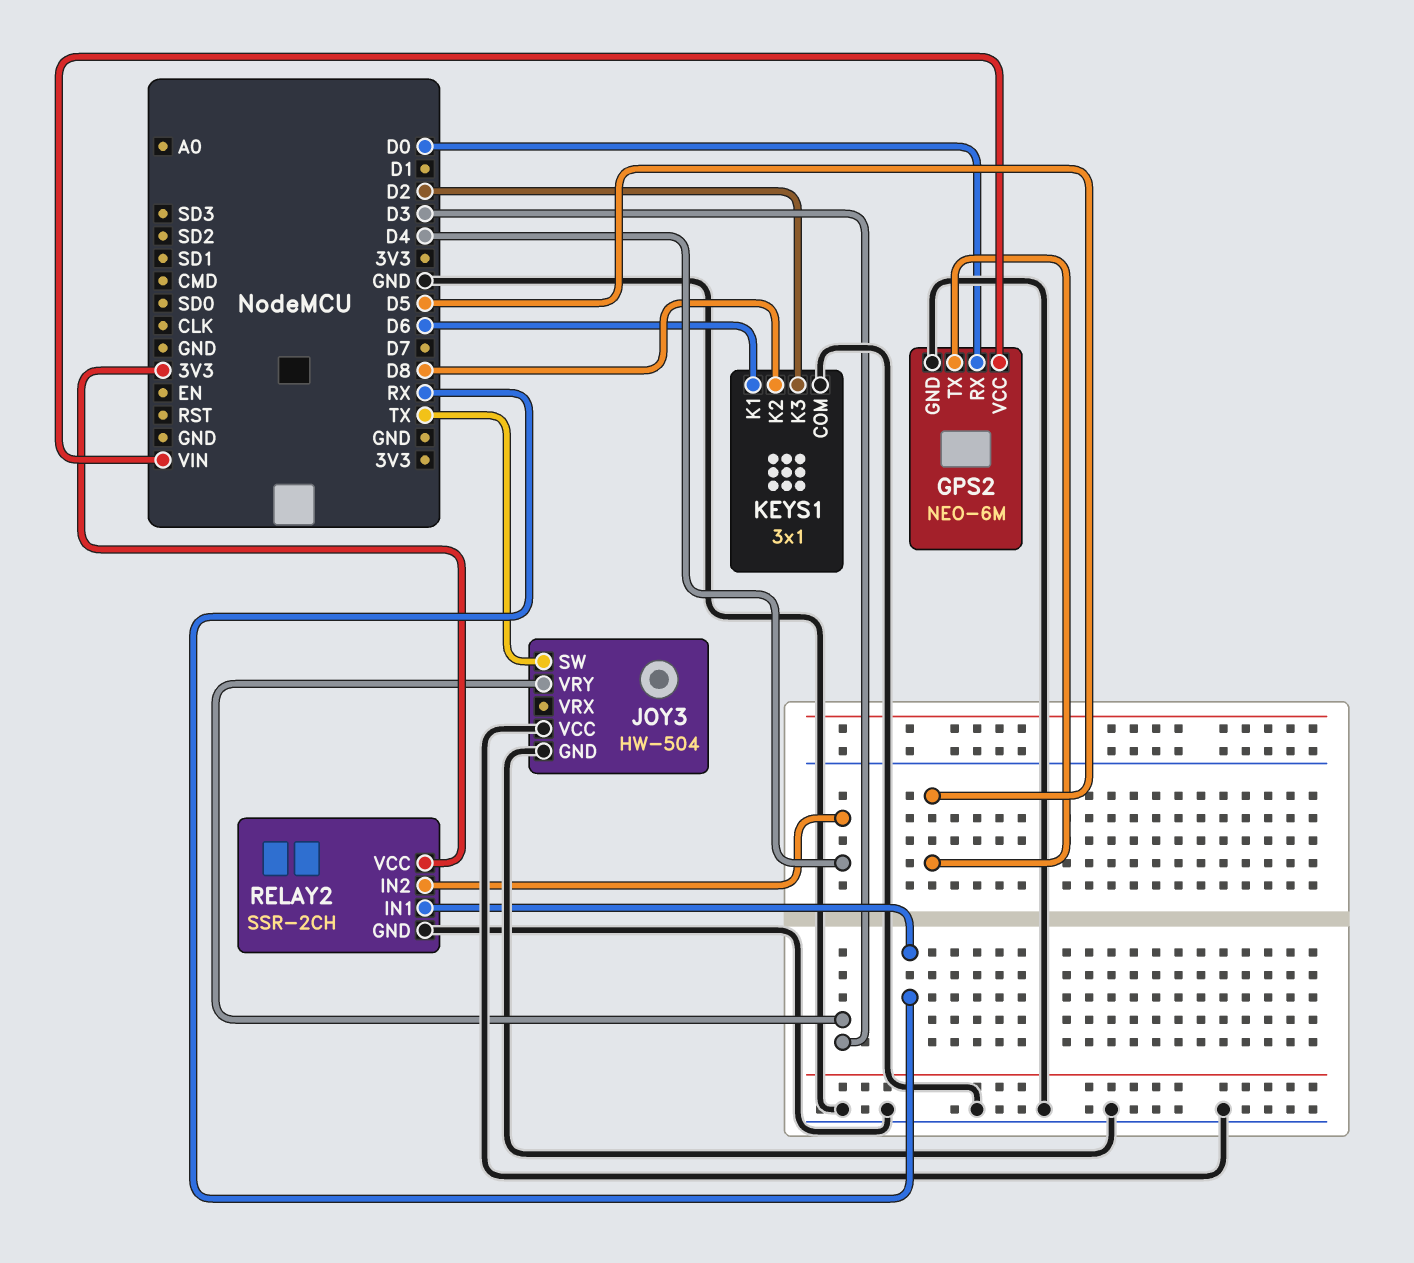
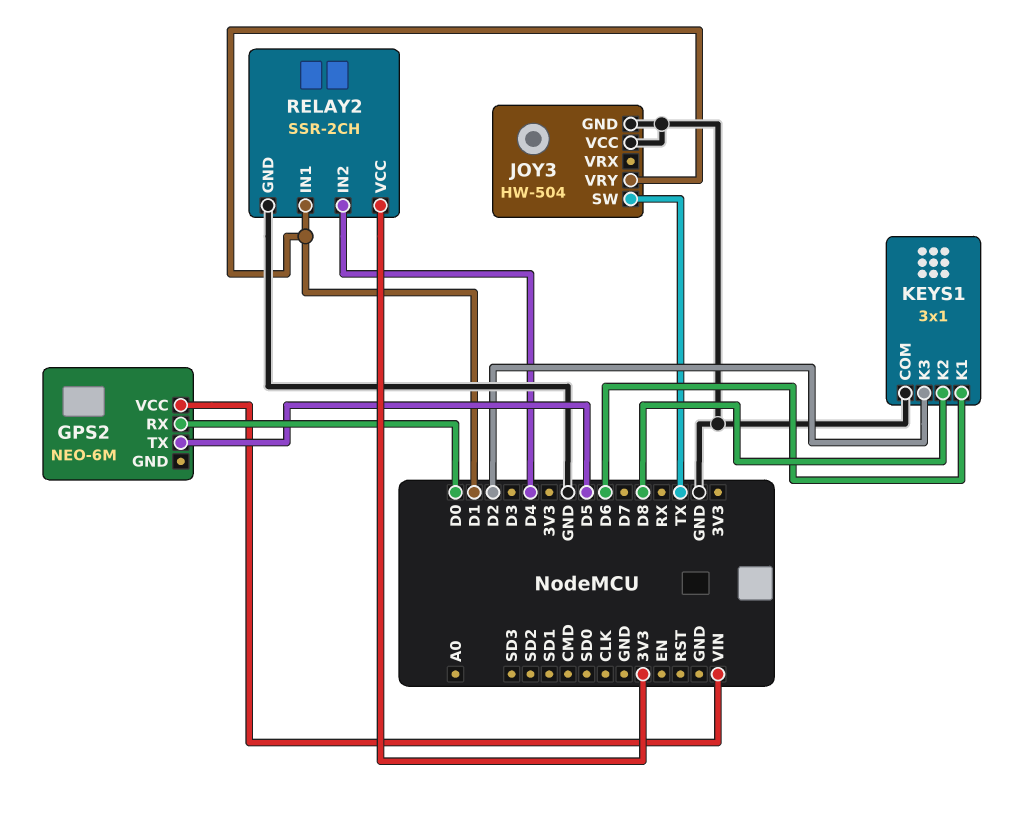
GPS2 pin GND: GND -> none
JOY3 pin VRY: D3 -> D1
RELAY2 pin IN1: RX -> D1

